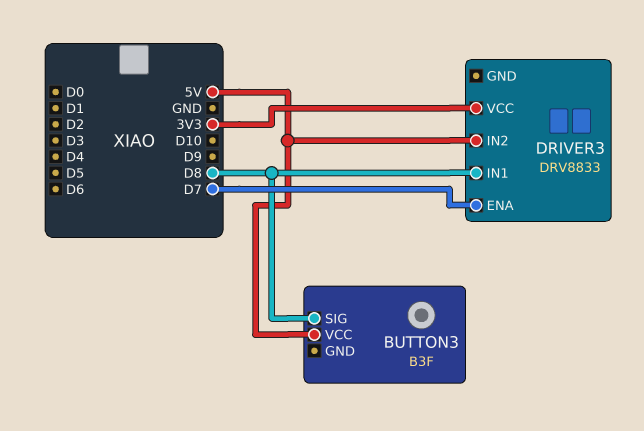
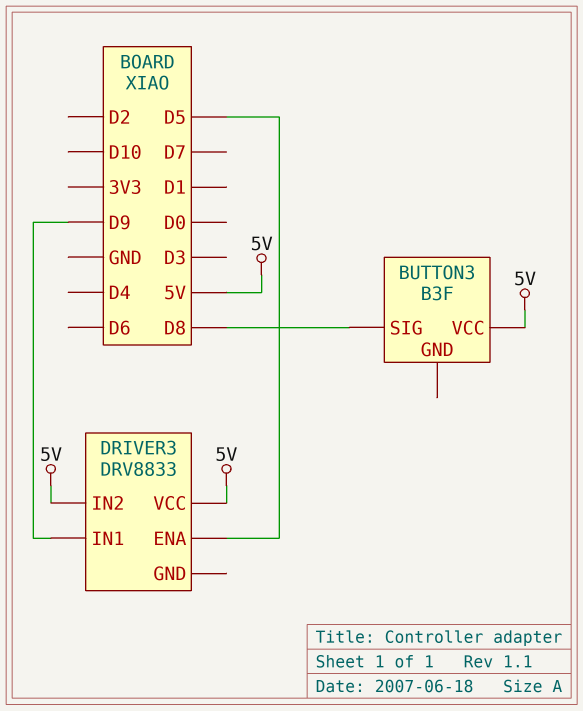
DRIVER3 pin ENA: D7 -> D5
DRIVER3 pin IN1: D8 -> D9
DRIVER3 pin VCC: 3V3 -> 5V

